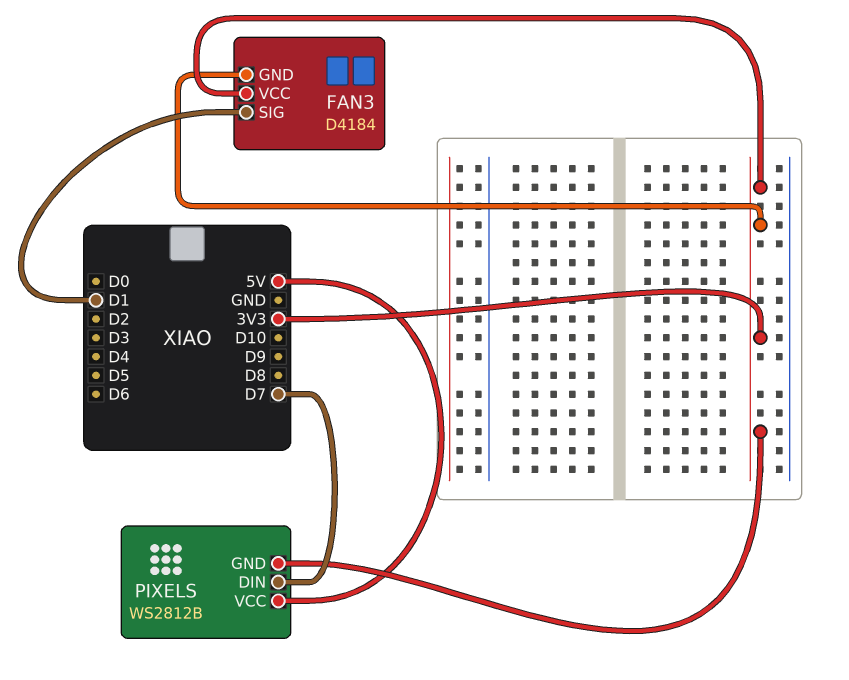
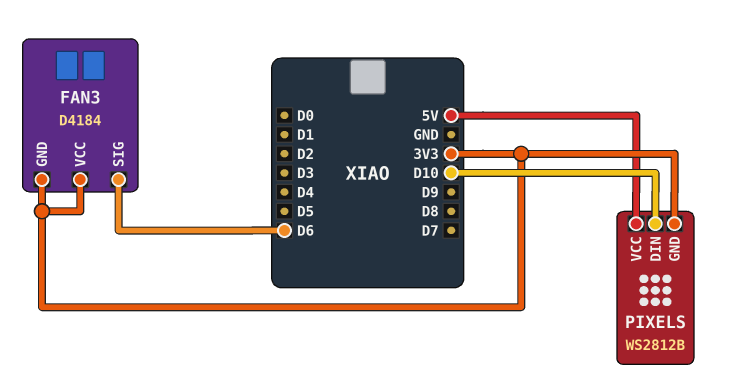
FAN3 pin SIG: D1 -> D6
PIXELS pin DIN: D7 -> D10

